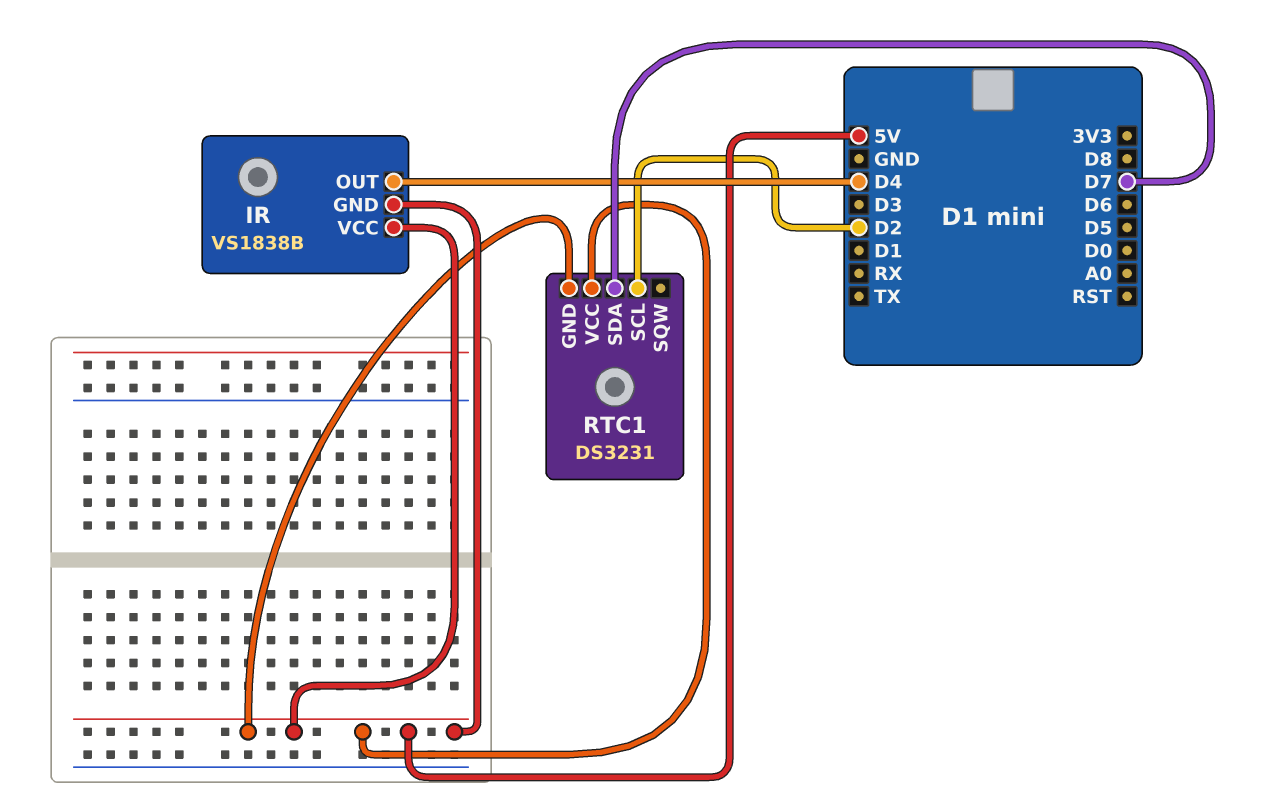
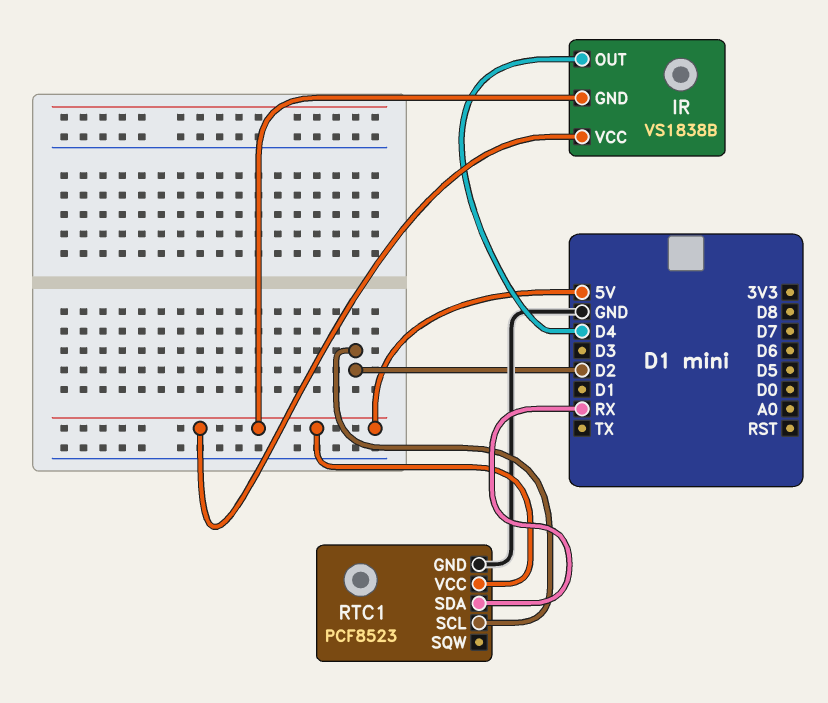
RTC1: DS3231 -> PCF8523
RTC1 pin GND: 5V -> GND
RTC1 pin SDA: D7 -> RX

